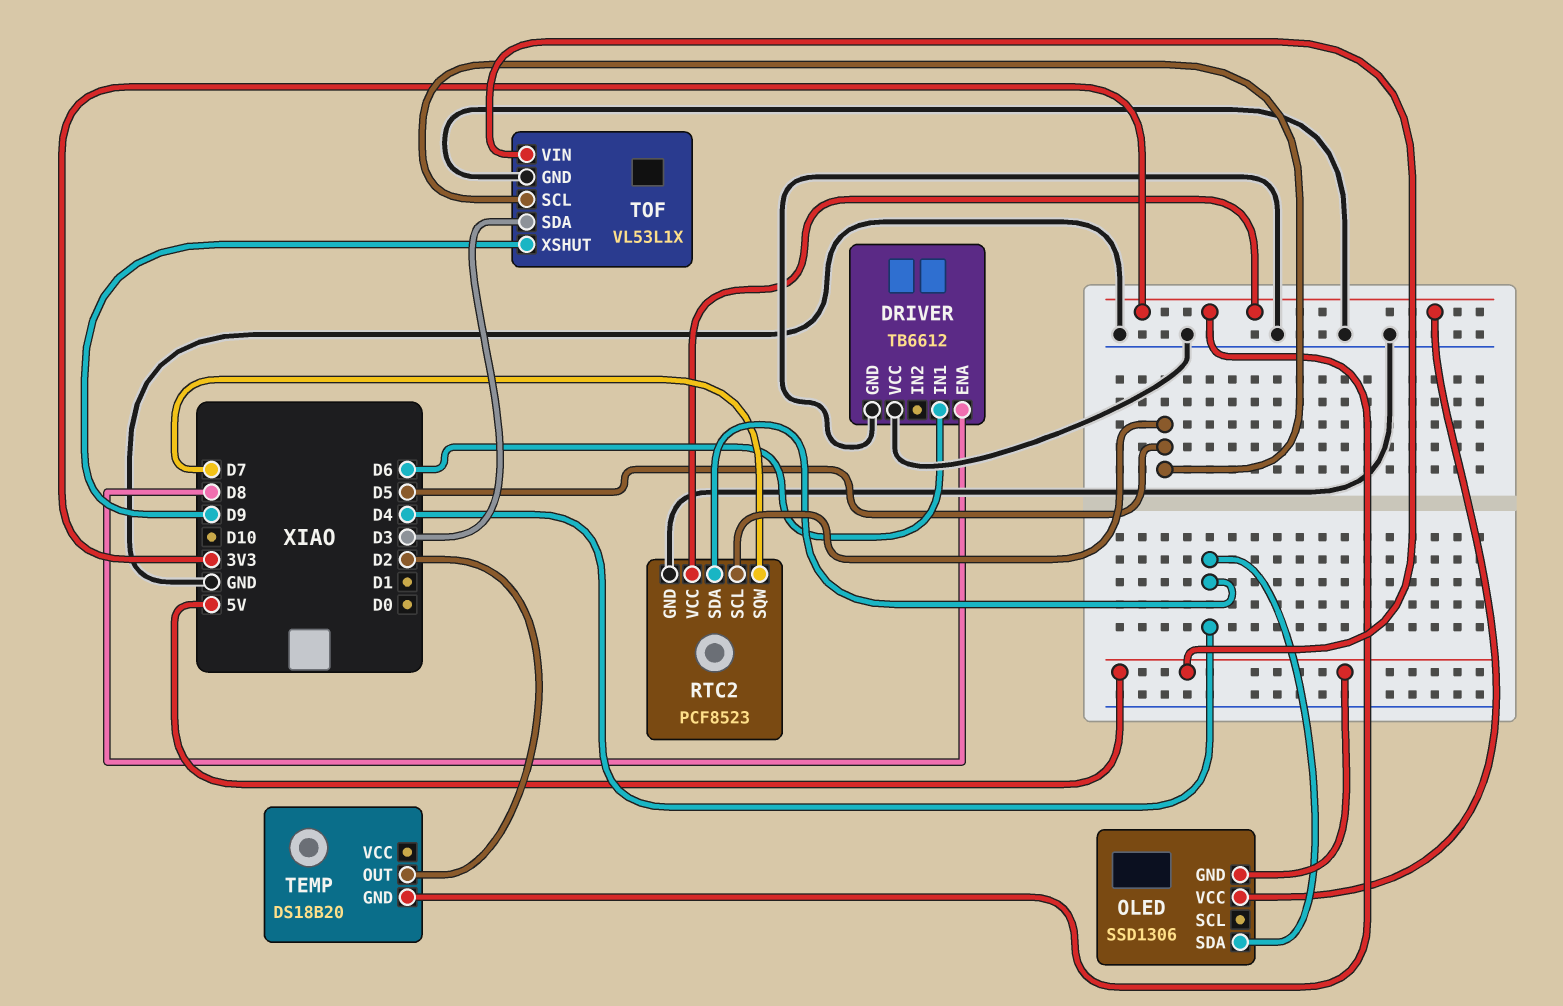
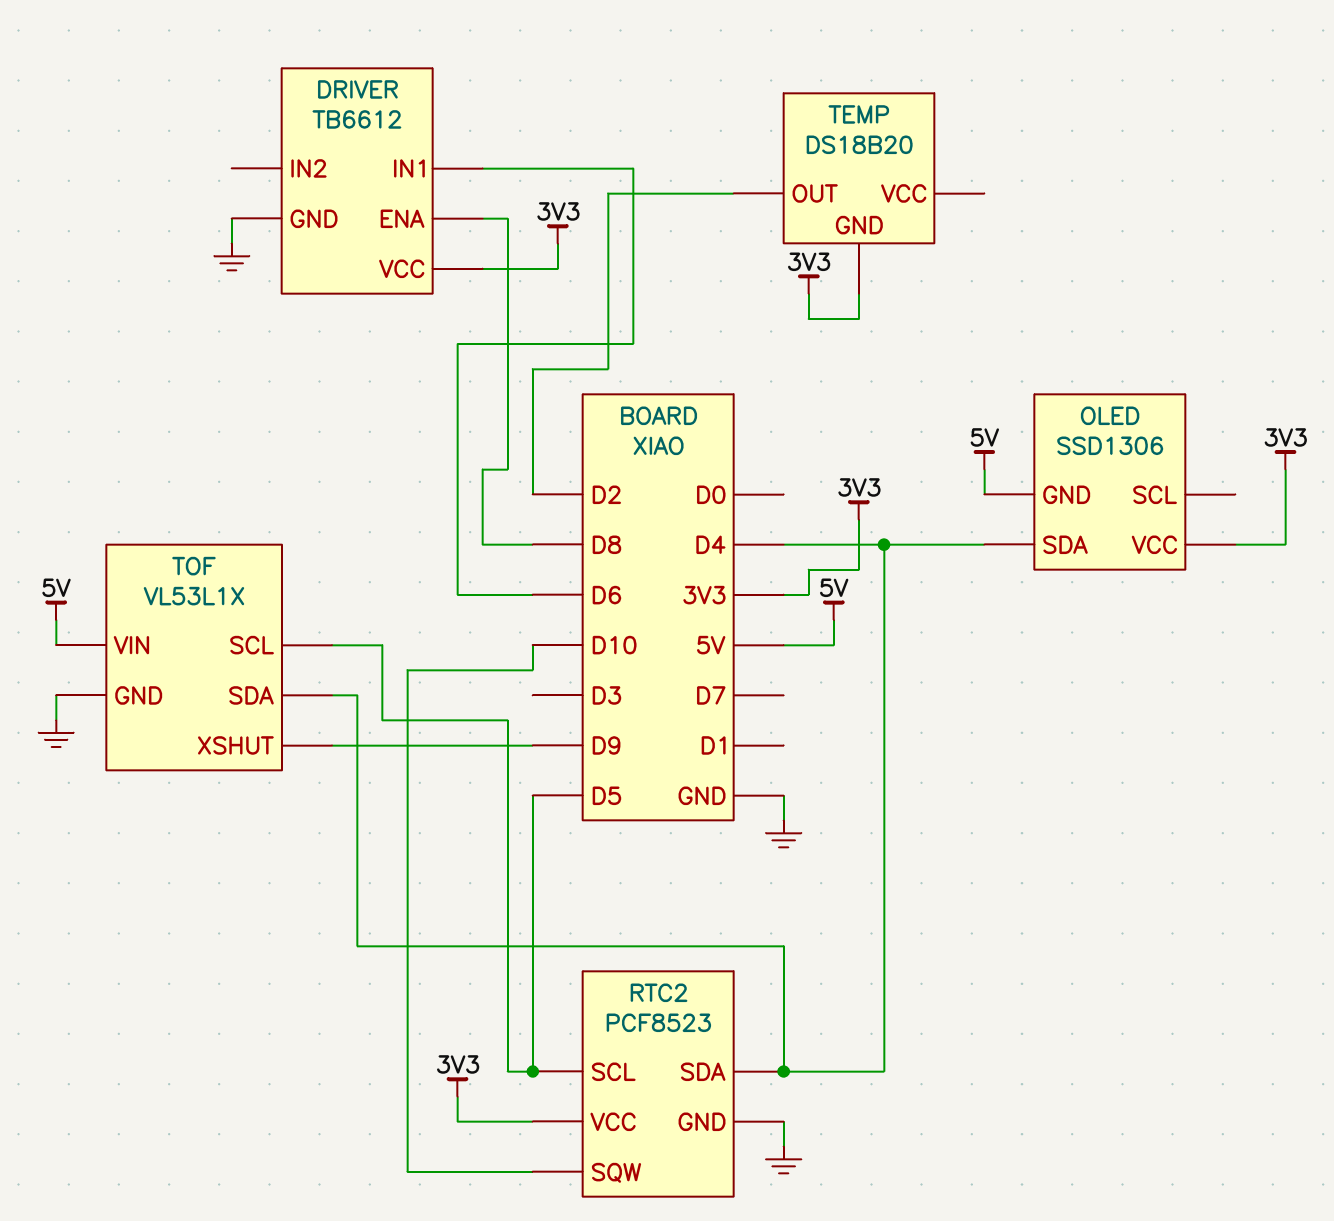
DRIVER pin VCC: GND -> 3V3
RTC2 pin SQW: D7 -> D10
TOF pin SDA: D3 -> D4

